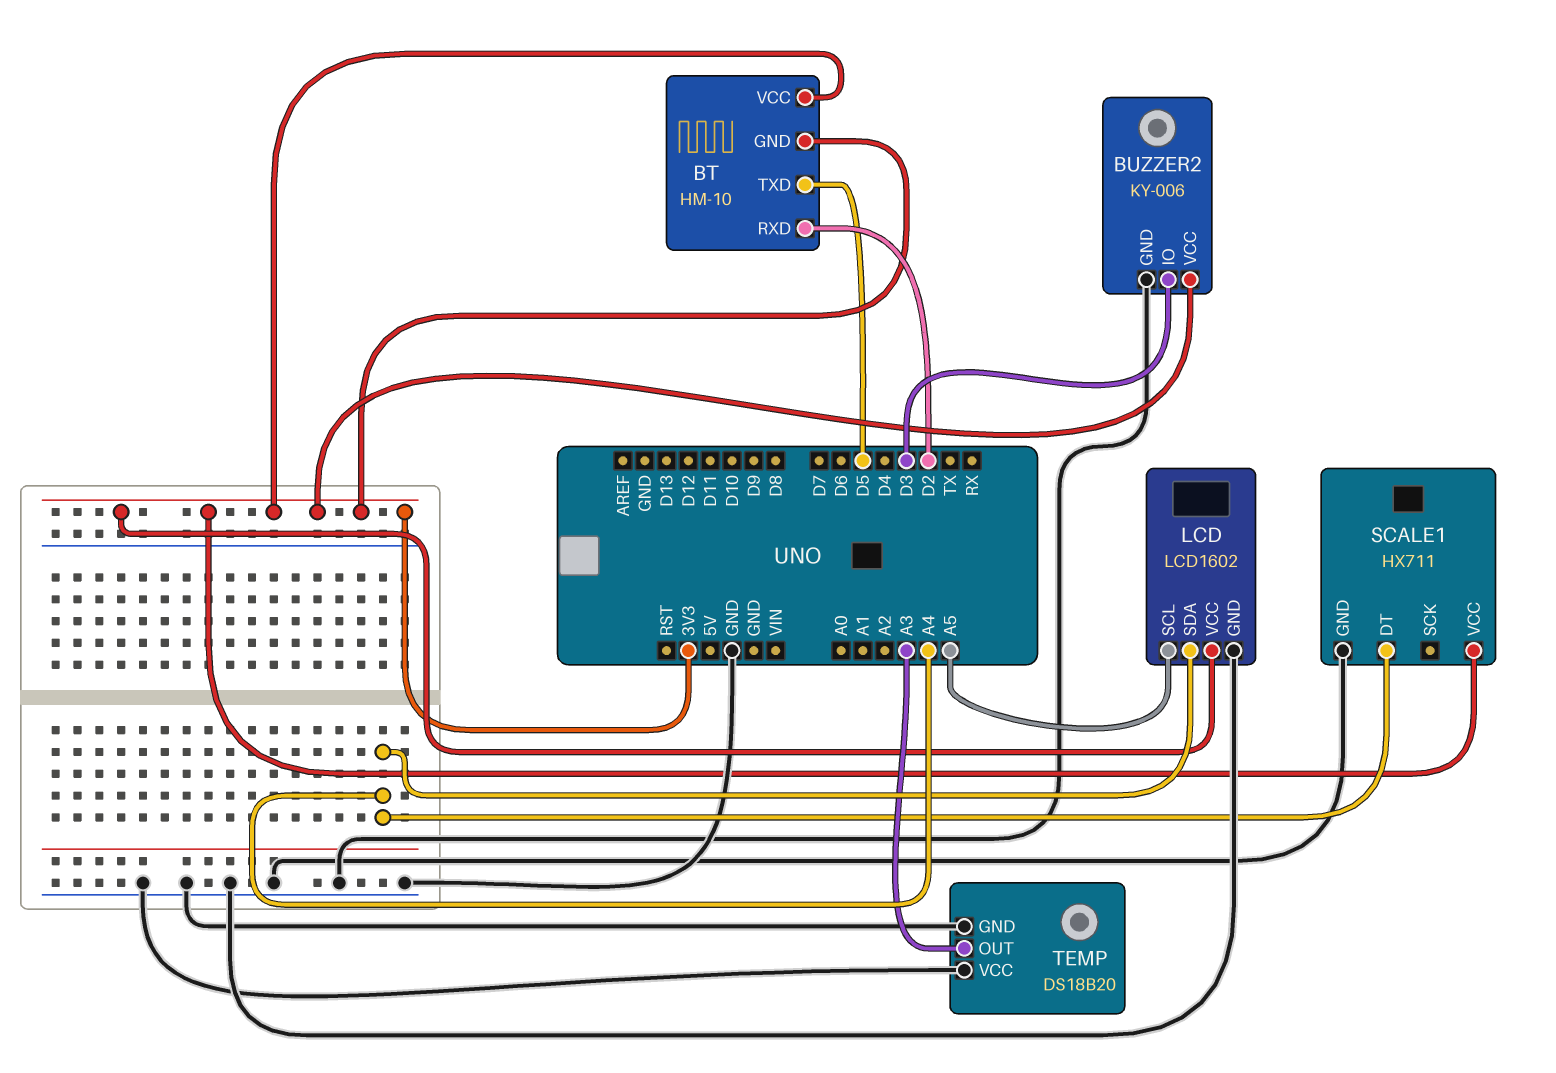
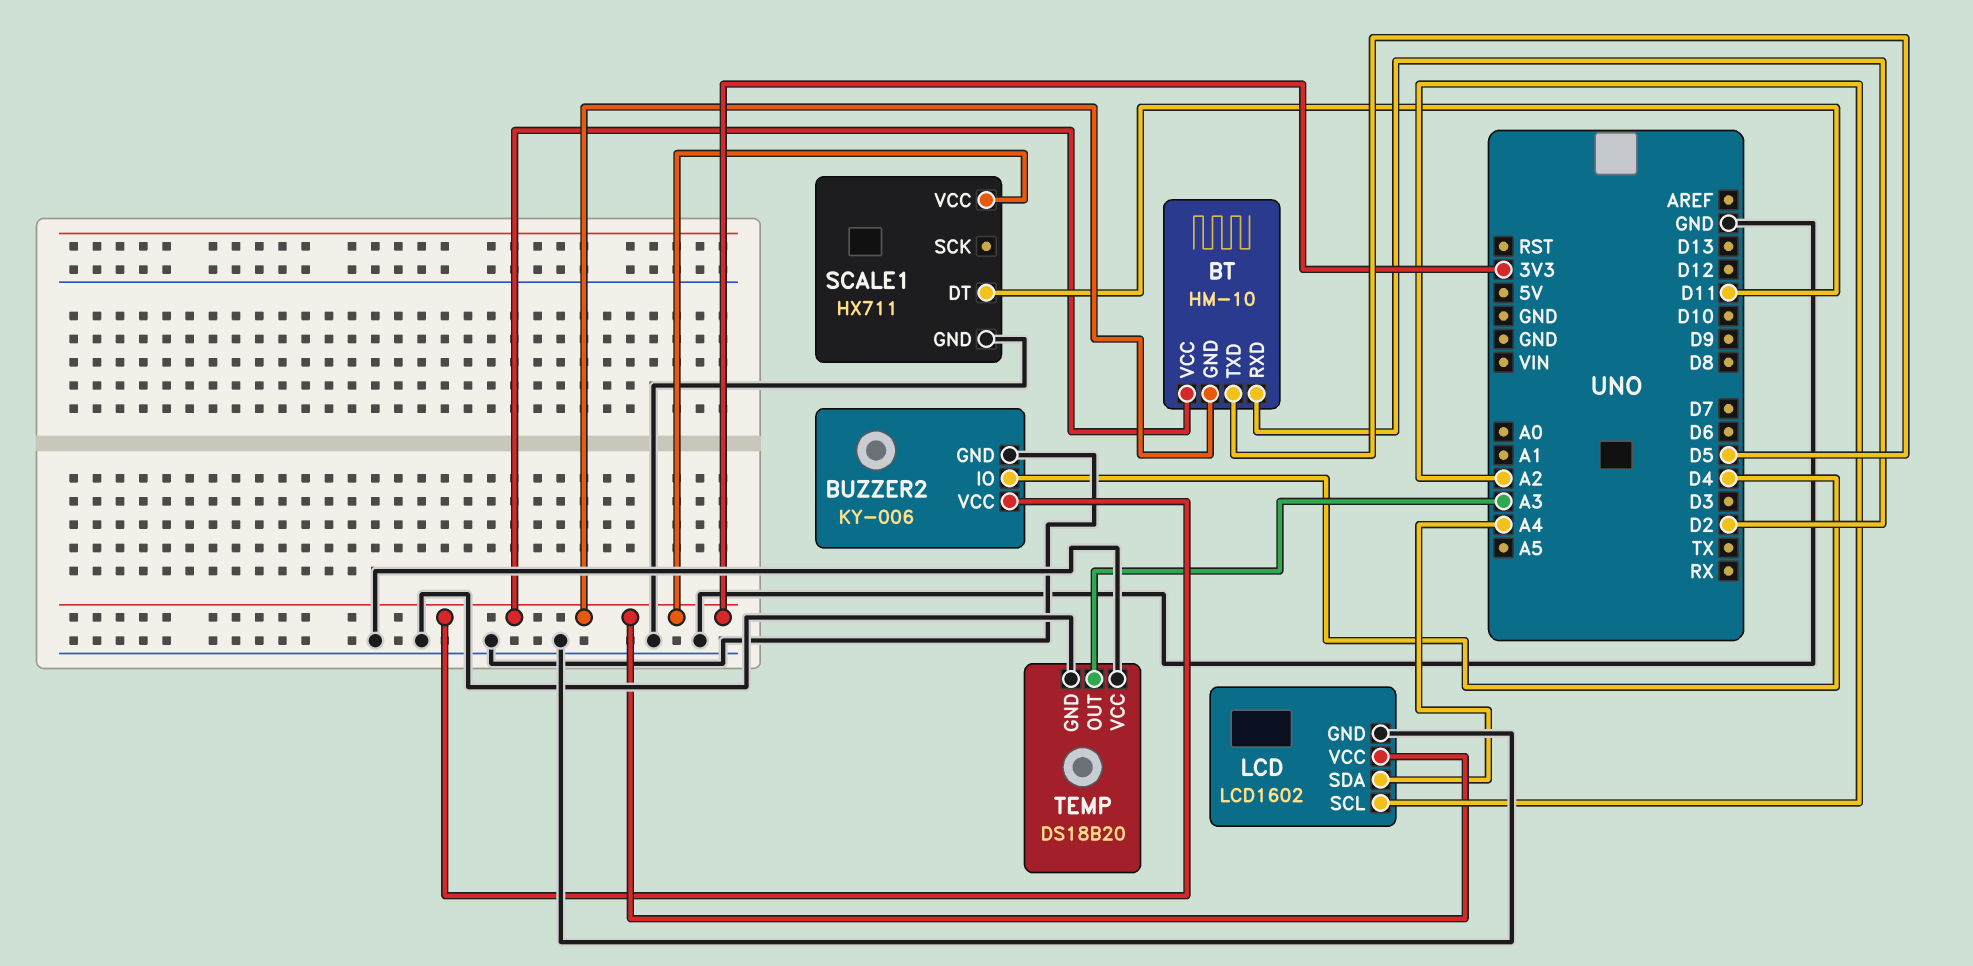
BUZZER2 pin IO: D3 -> D4
LCD pin SCL: A5 -> A2
SCALE1 pin DT: A4 -> D11

